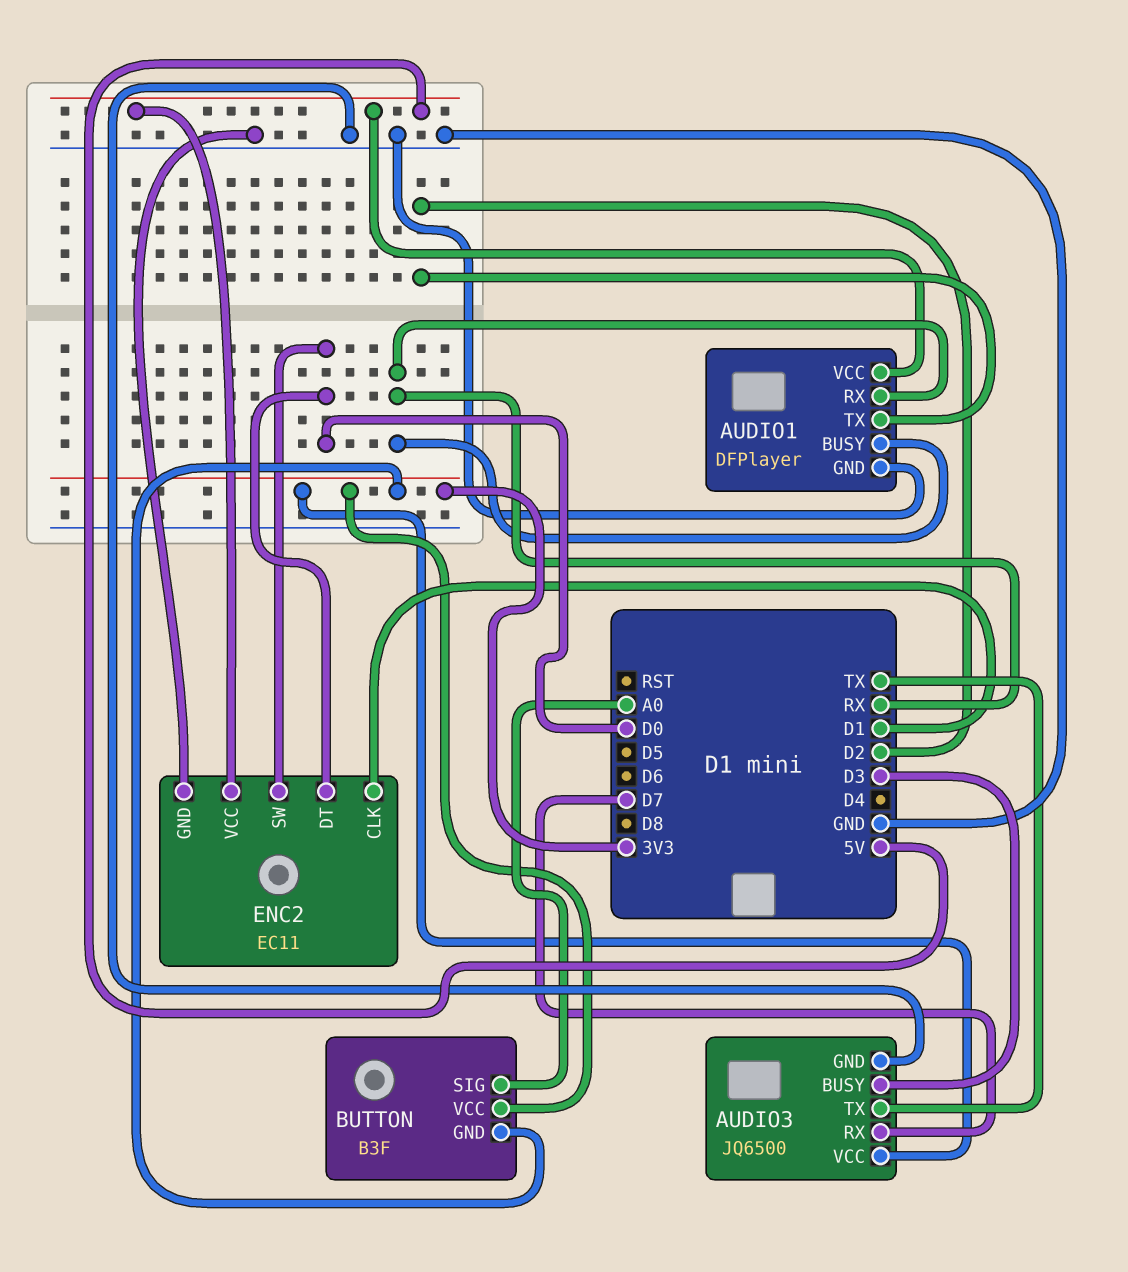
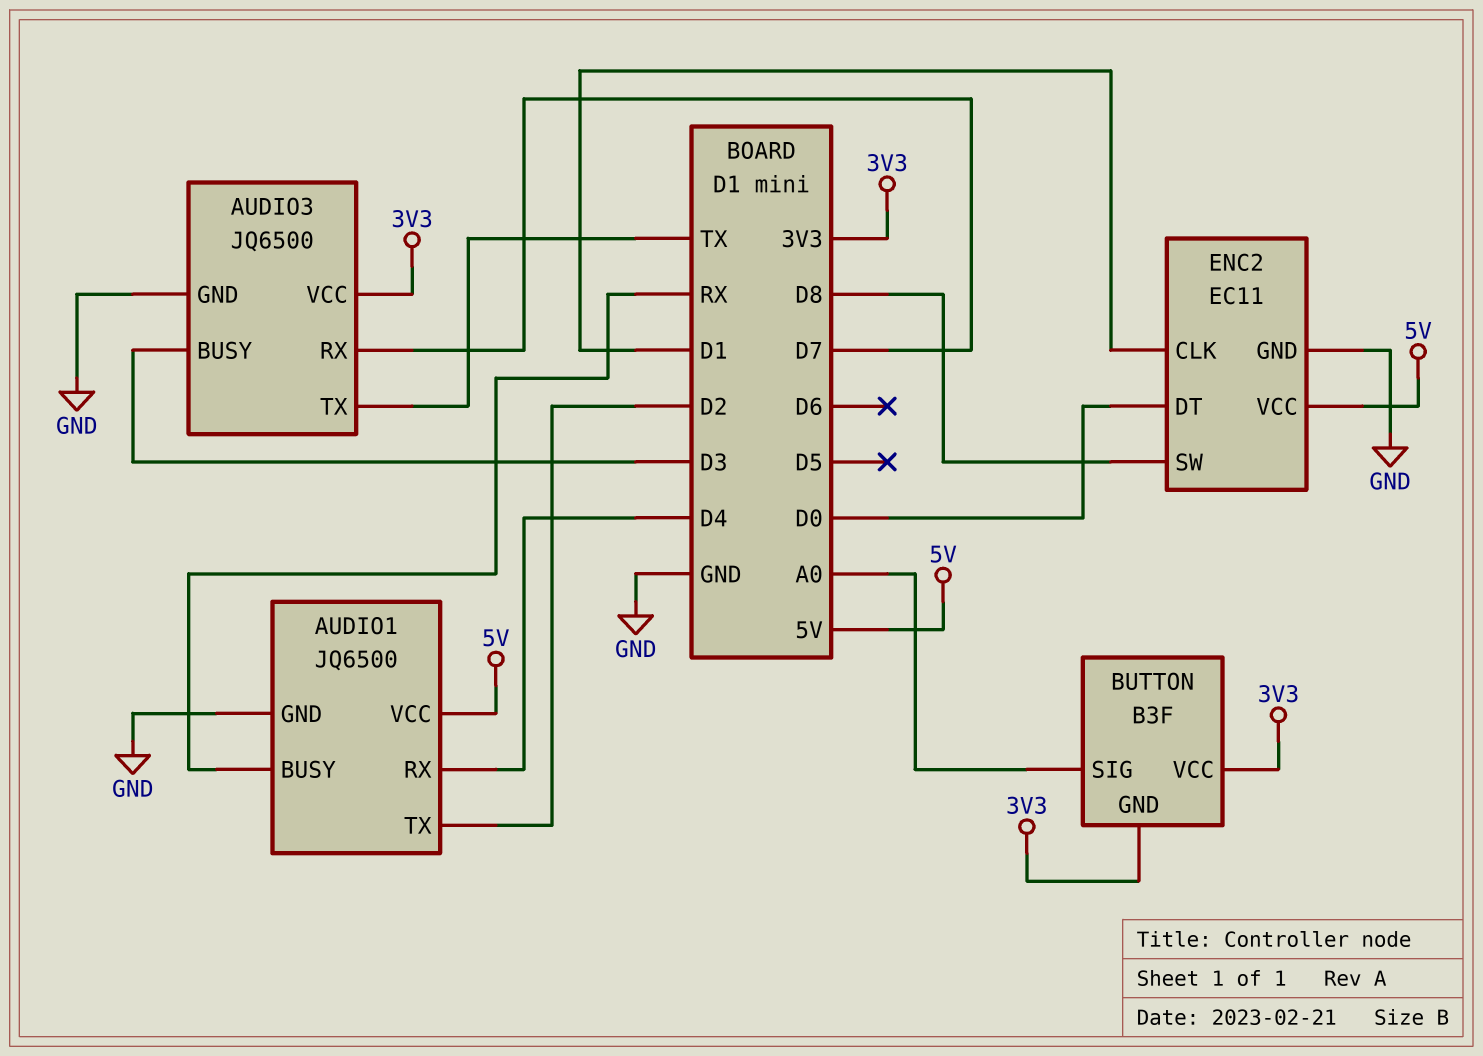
AUDIO1: DFPlayer -> JQ6500
AUDIO1 pin RX: RX -> D4
ENC2 pin SW: D0 -> D8

